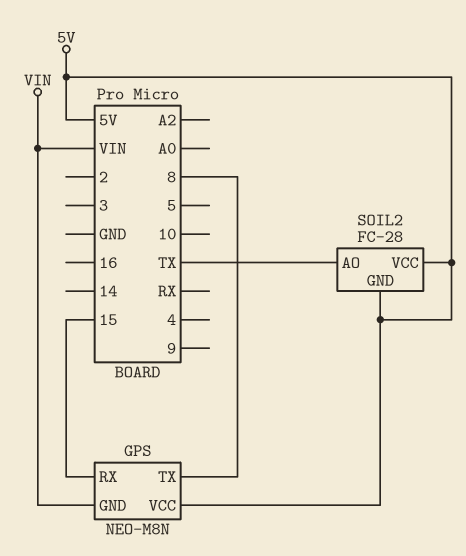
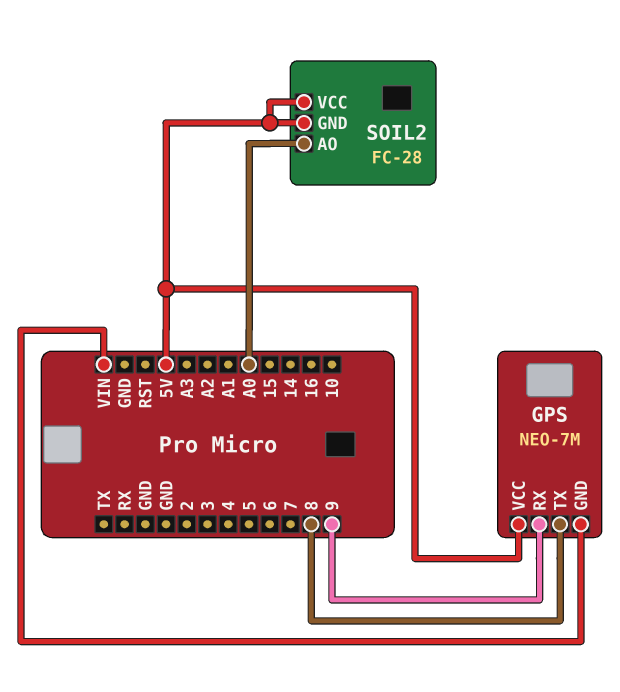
GPS: NEO-M8N -> NEO-7M
GPS pin RX: 15 -> 9
SOIL2 pin AO: TX -> A0

